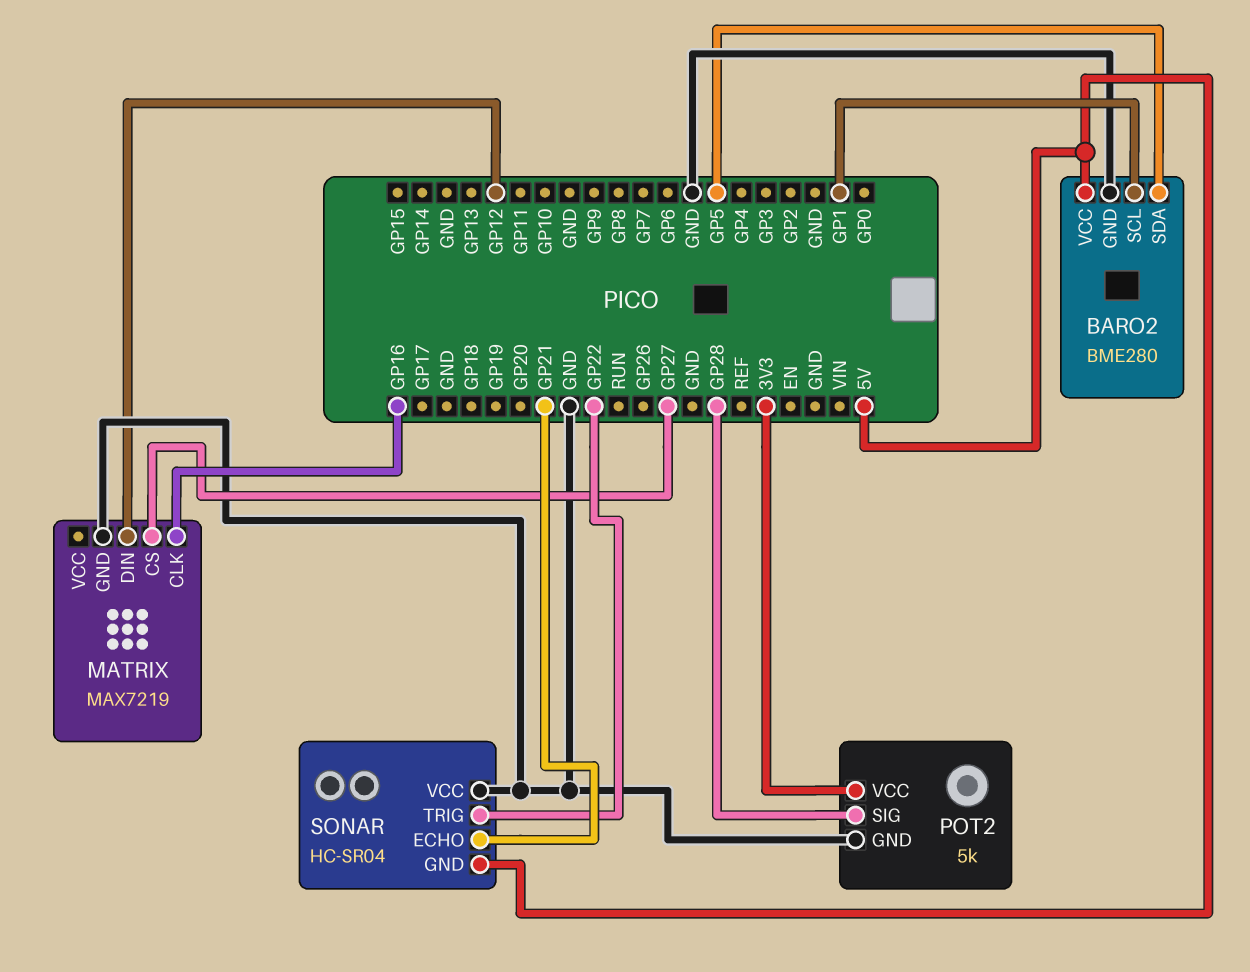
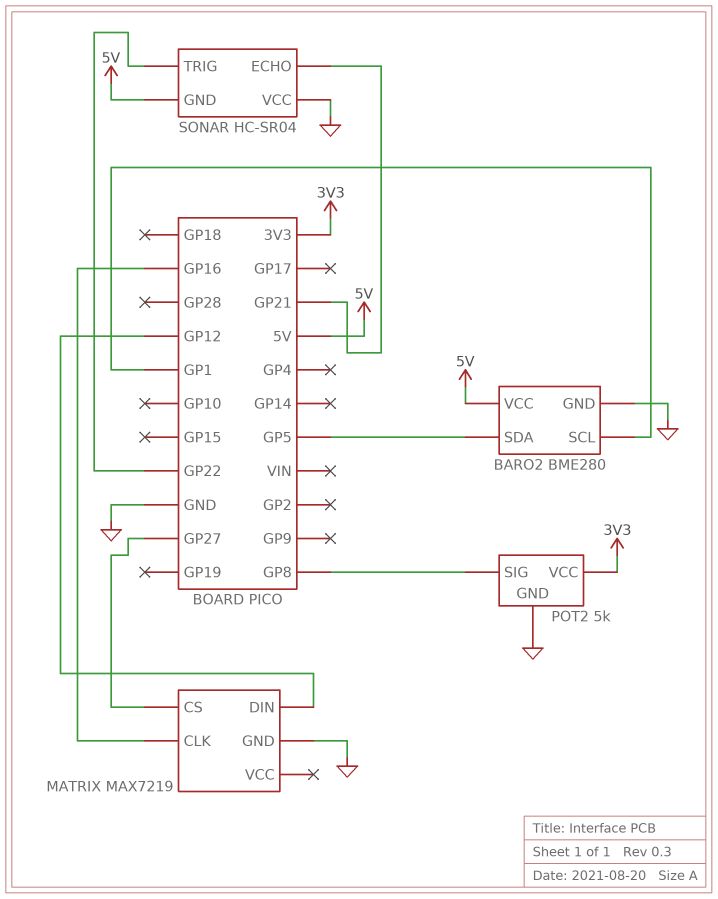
POT2 pin SIG: GP28 -> GP8

